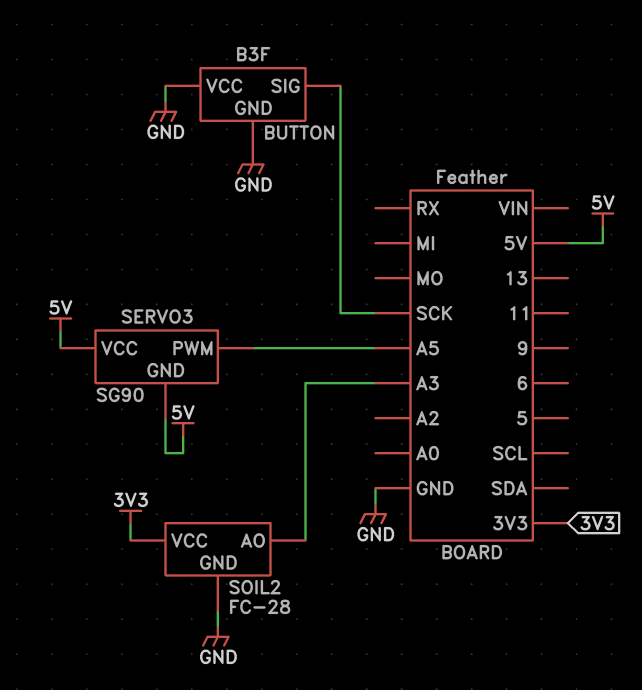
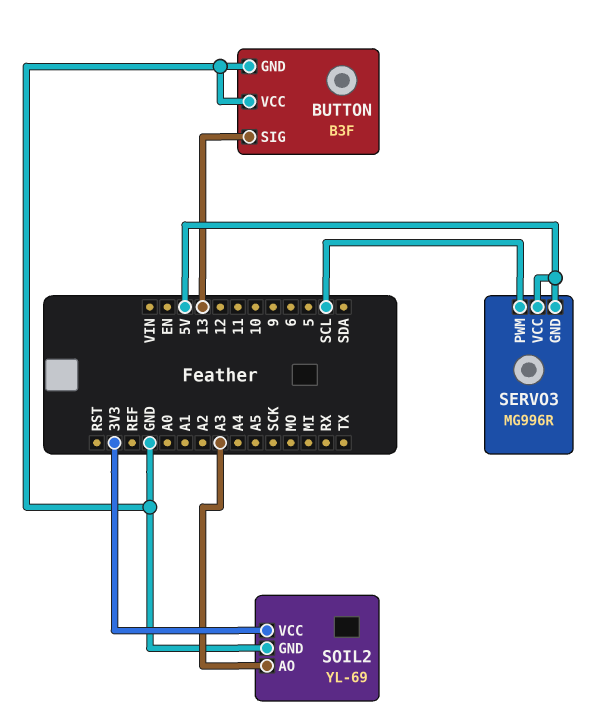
BUTTON pin SIG: SCK -> 13
SERVO3: SG90 -> MG996R
SERVO3 pin PWM: A5 -> SCL
SOIL2: FC-28 -> YL-69

